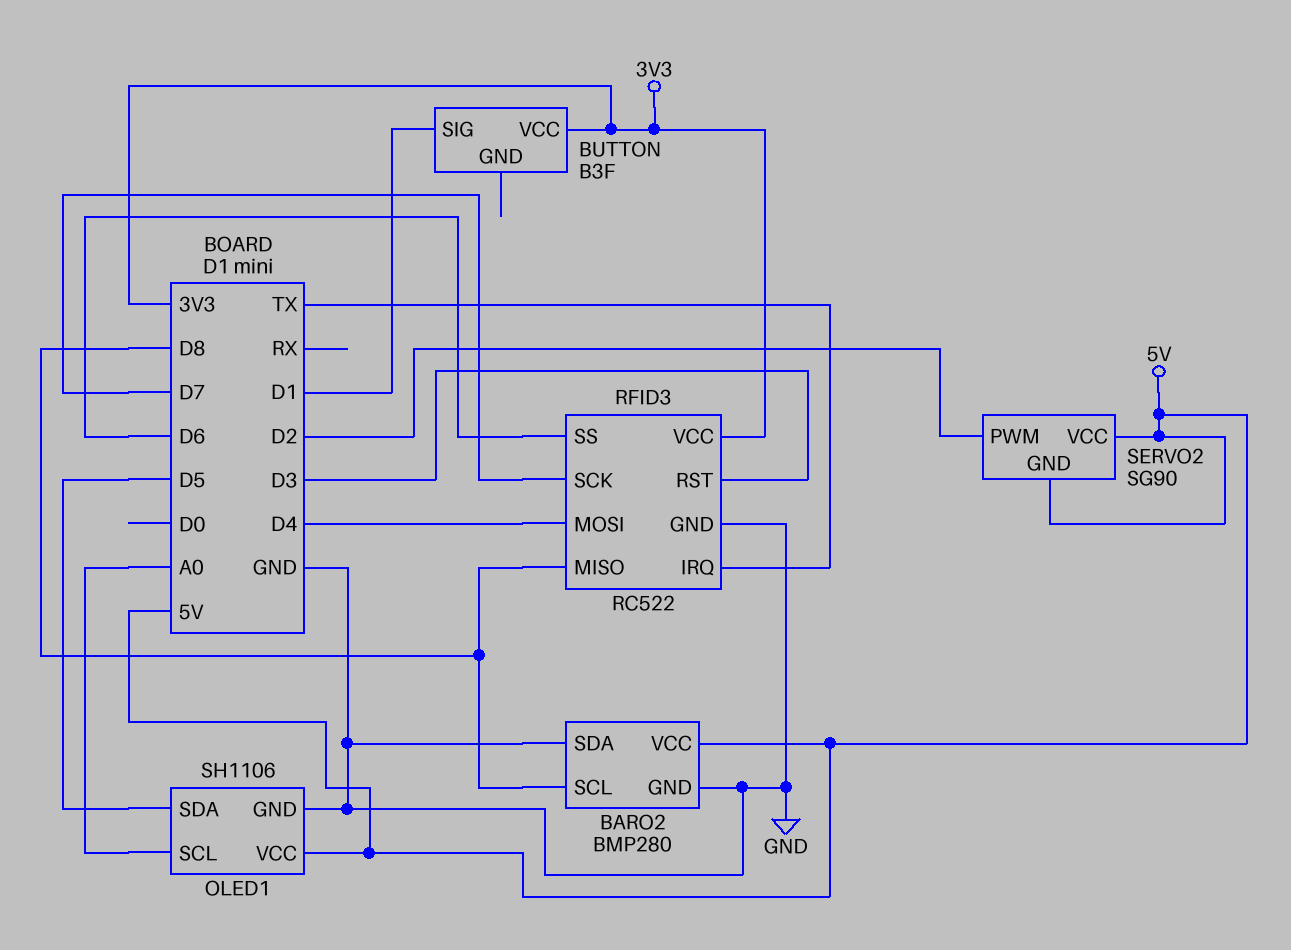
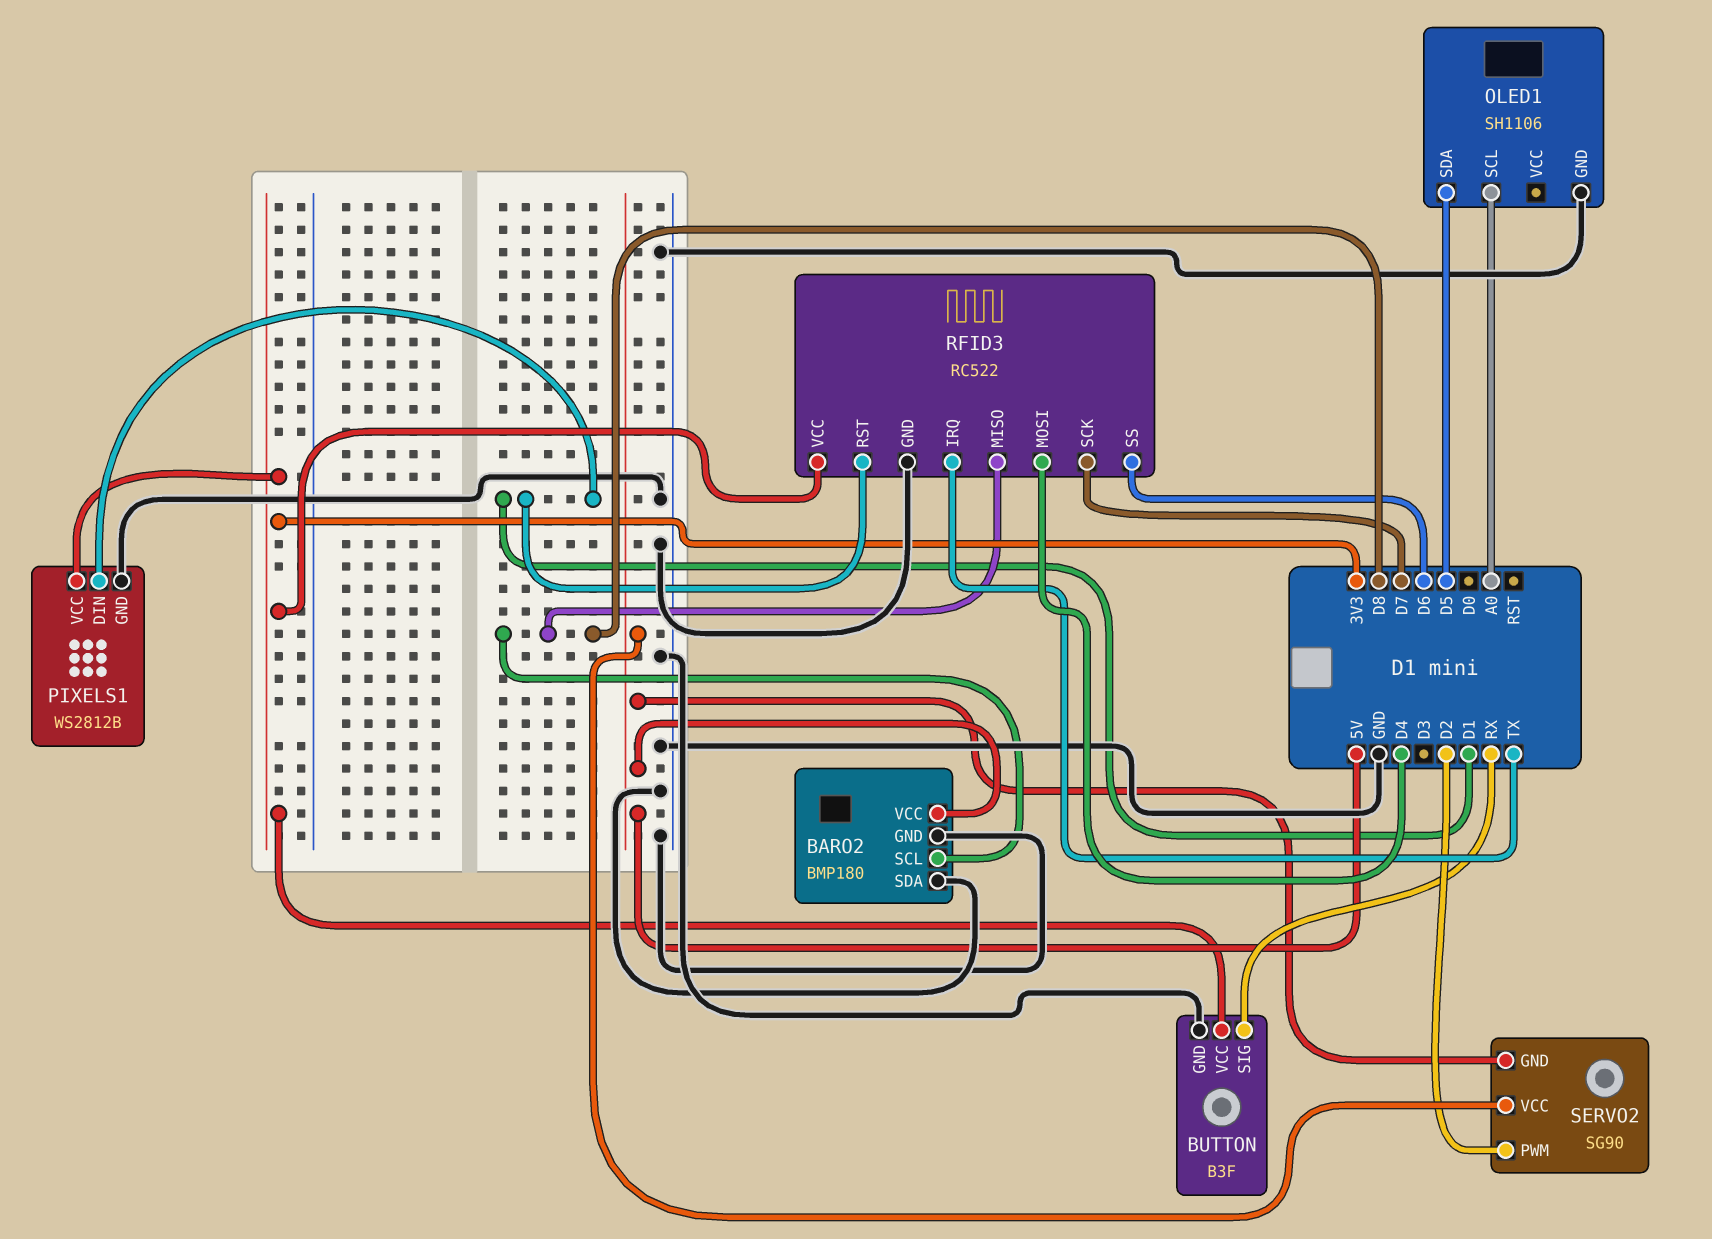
BARO2: BMP280 -> BMP180
BUTTON pin GND: none -> GND
BUTTON pin SIG: D1 -> RX
OLED1 pin VCC: 5V -> none
PIXELS1: none -> WS2812B
PIXELS1 pin DIN: none -> D1
PIXELS1 pin GND: none -> GND
PIXELS1 pin VCC: none -> 3V3
RFID3 pin RST: D3 -> D1

